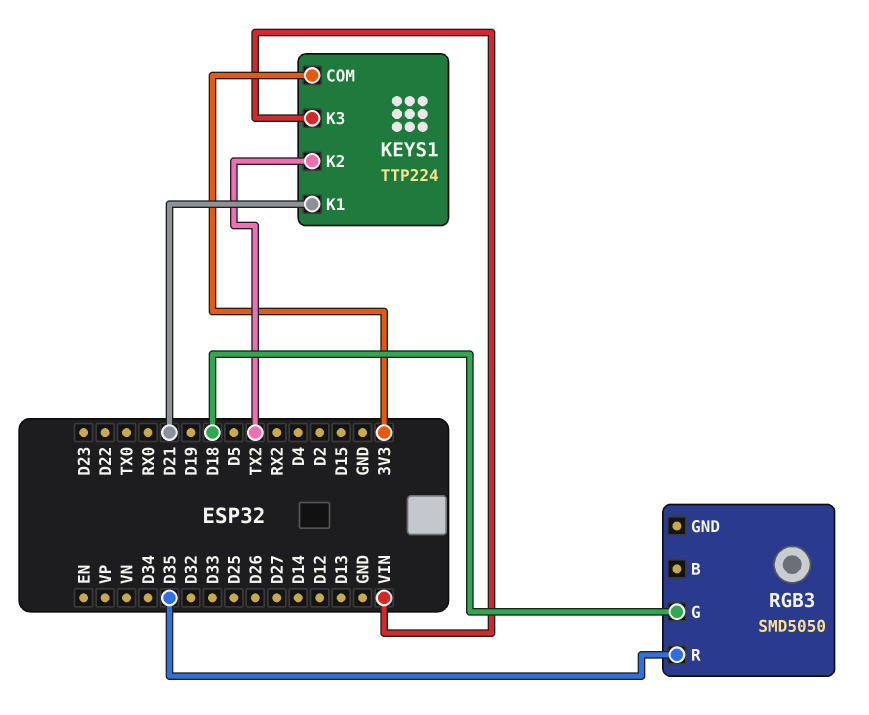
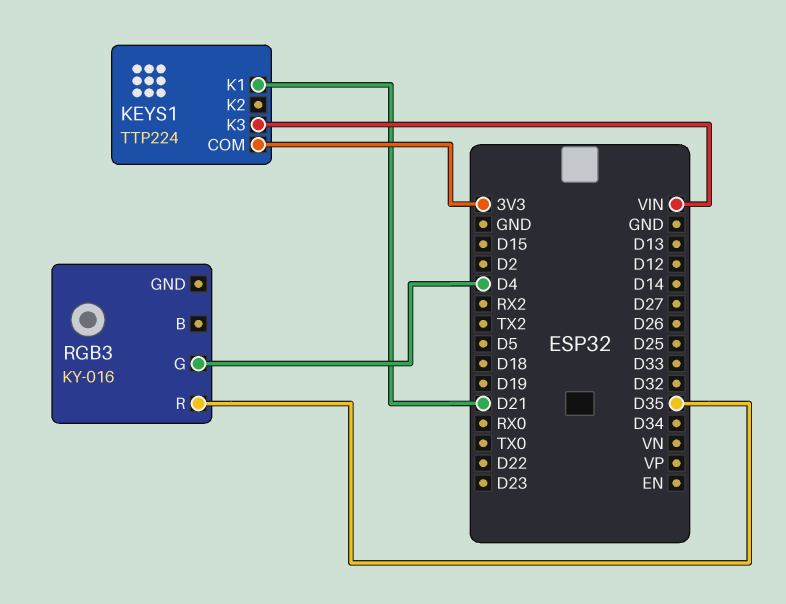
KEYS1 pin K2: TX2 -> none
RGB3: SMD5050 -> KY-016
RGB3 pin G: D18 -> D4

